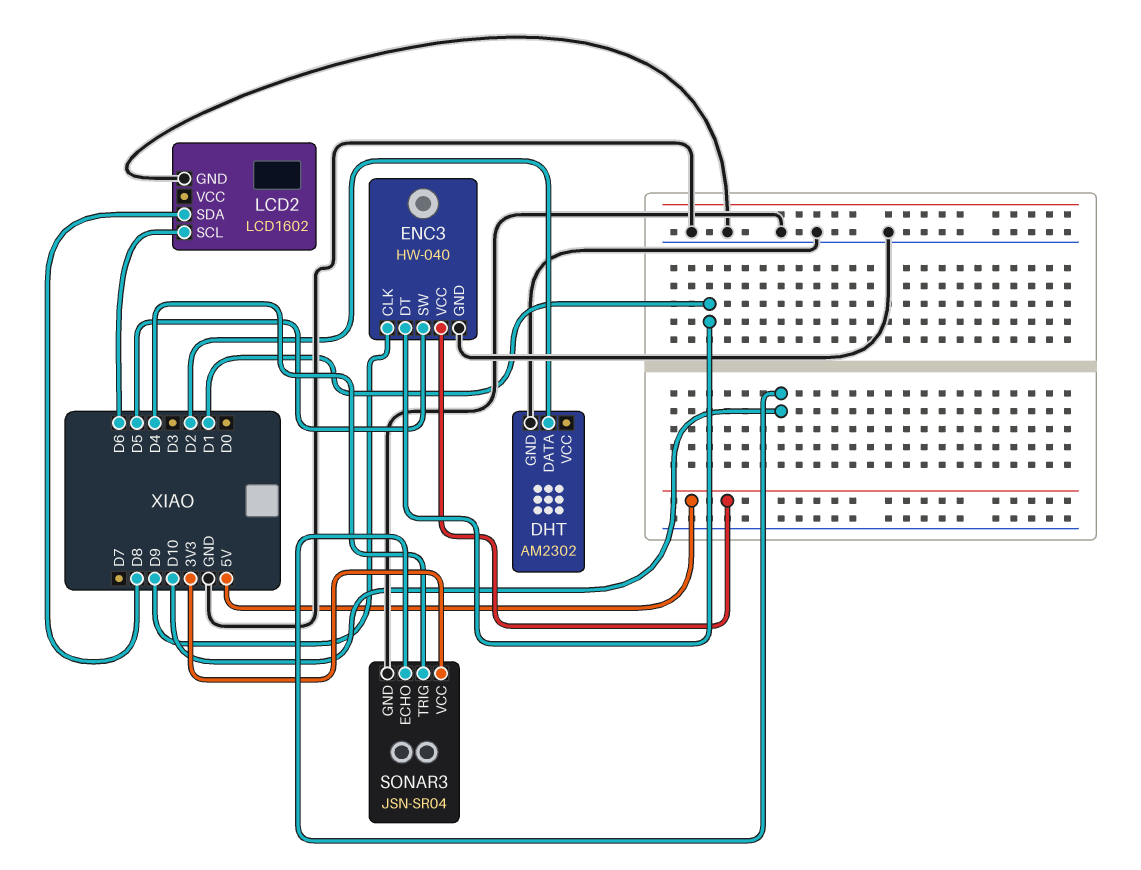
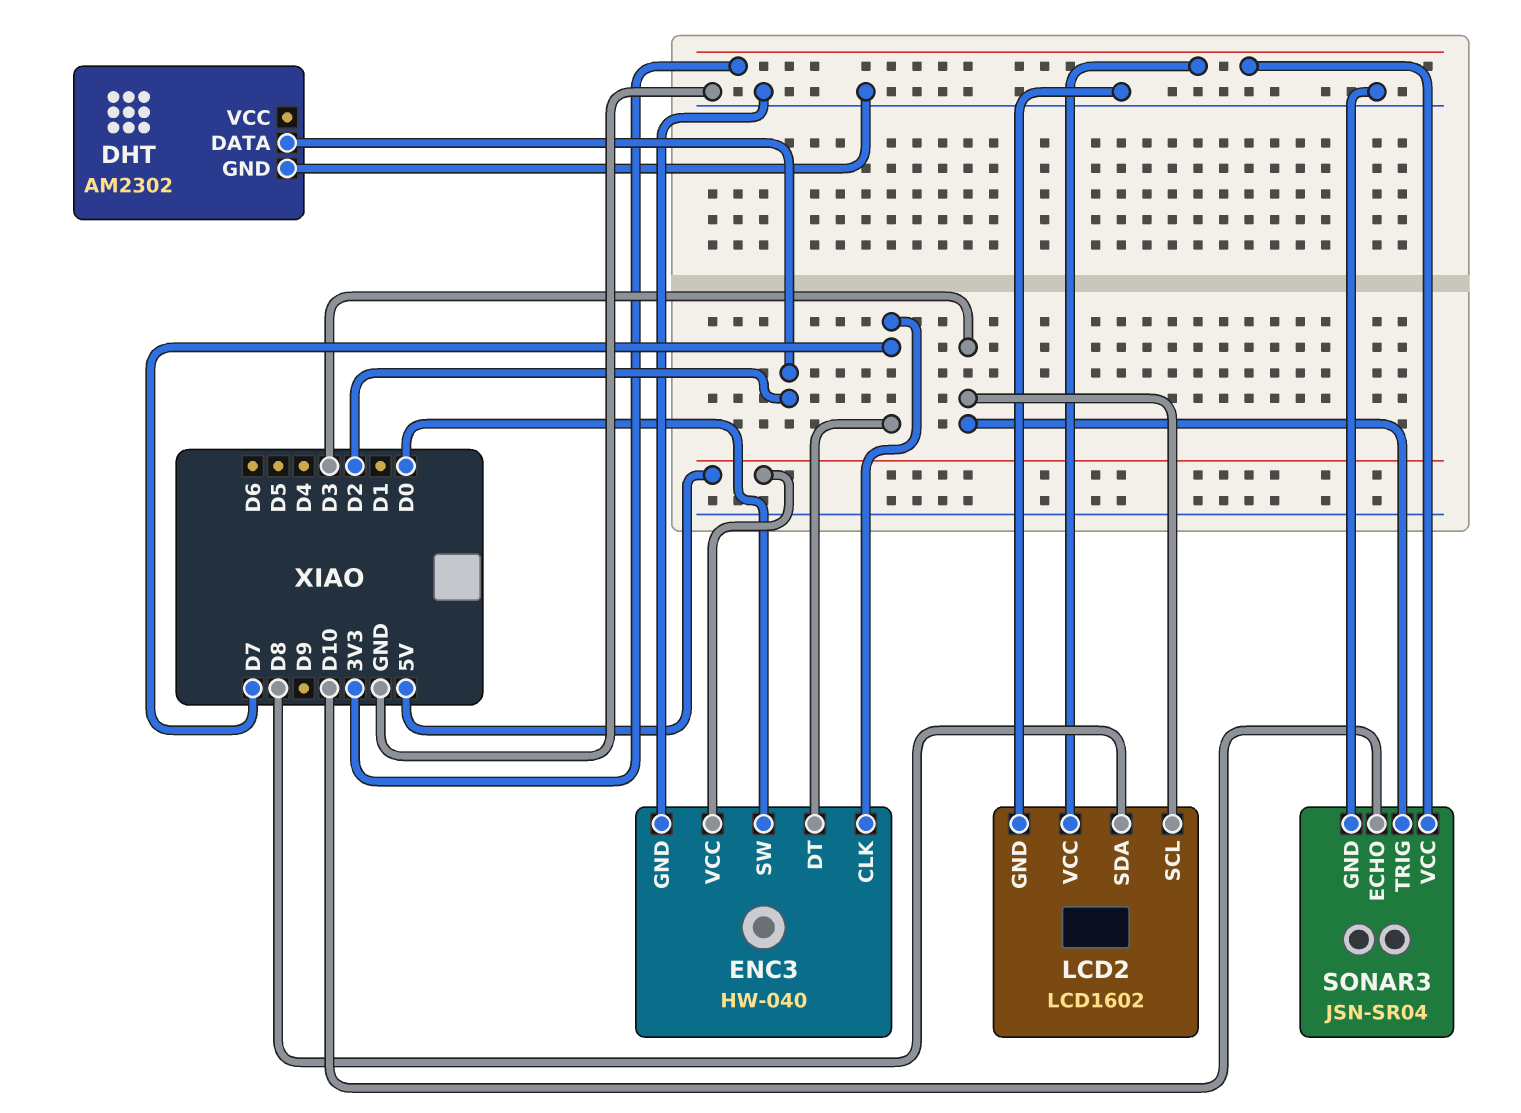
ENC3 pin CLK: D9 -> D7
ENC3 pin DT: D1 -> D7
ENC3 pin SW: D5 -> D0
LCD2 pin SCL: D6 -> D3
LCD2 pin VCC: none -> 3V3
SONAR3 pin TRIG: D4 -> D3

